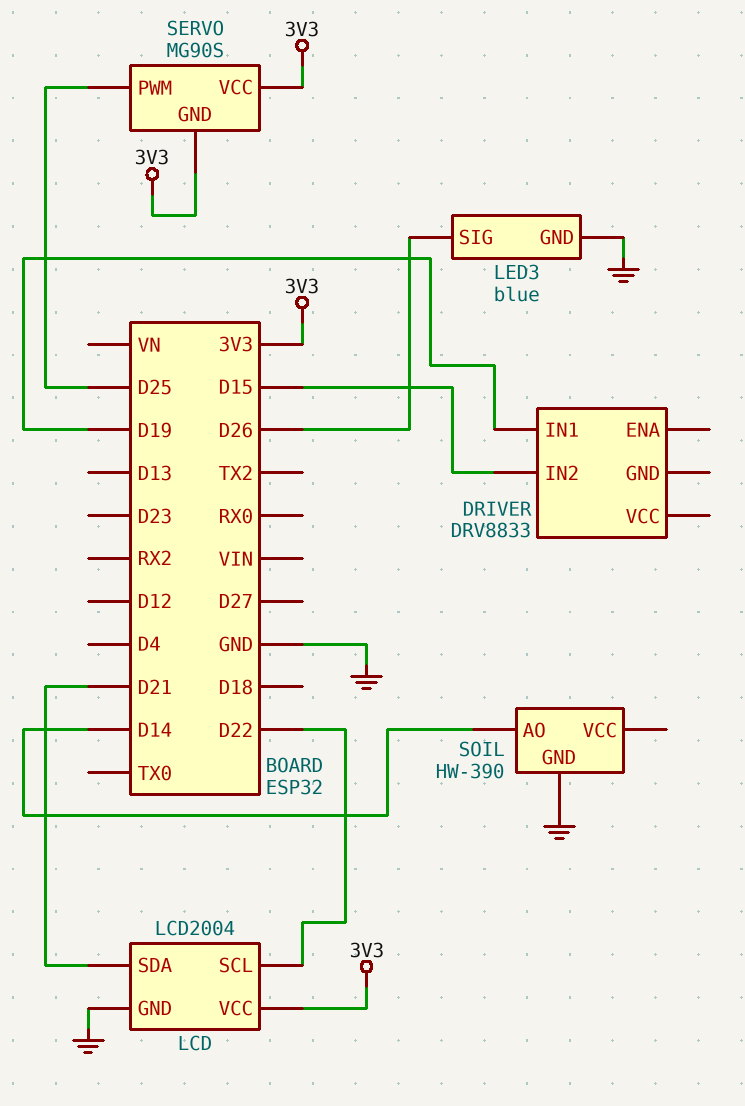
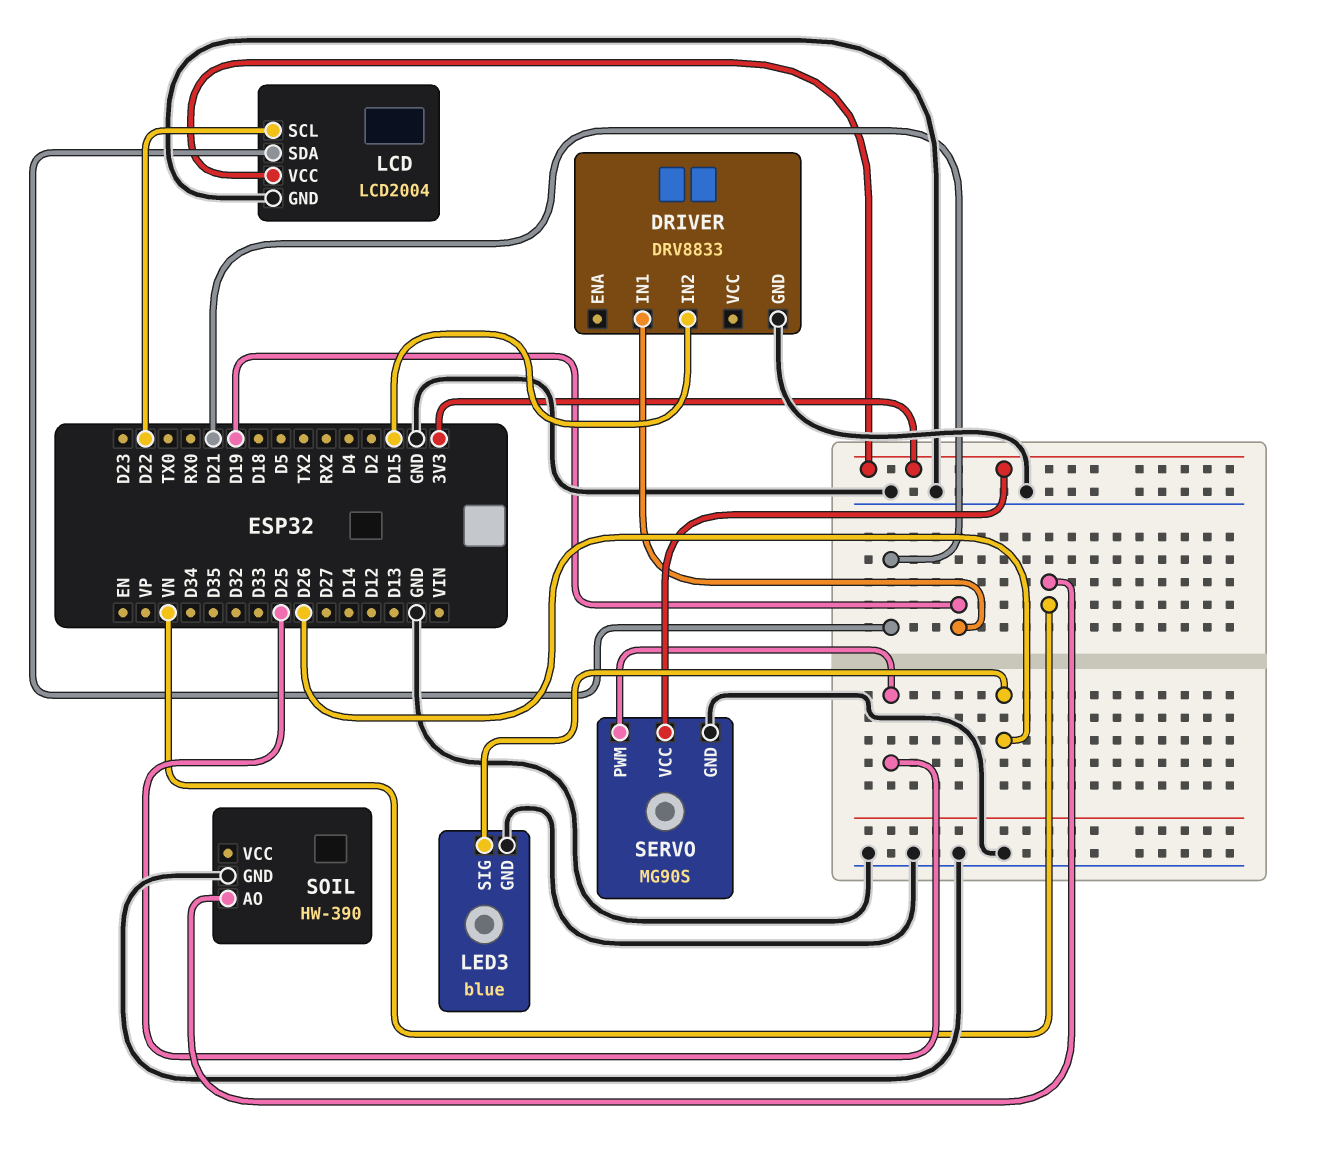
DRIVER pin GND: none -> GND
SERVO pin GND: 3V3 -> GND
SOIL pin AO: D14 -> VN

